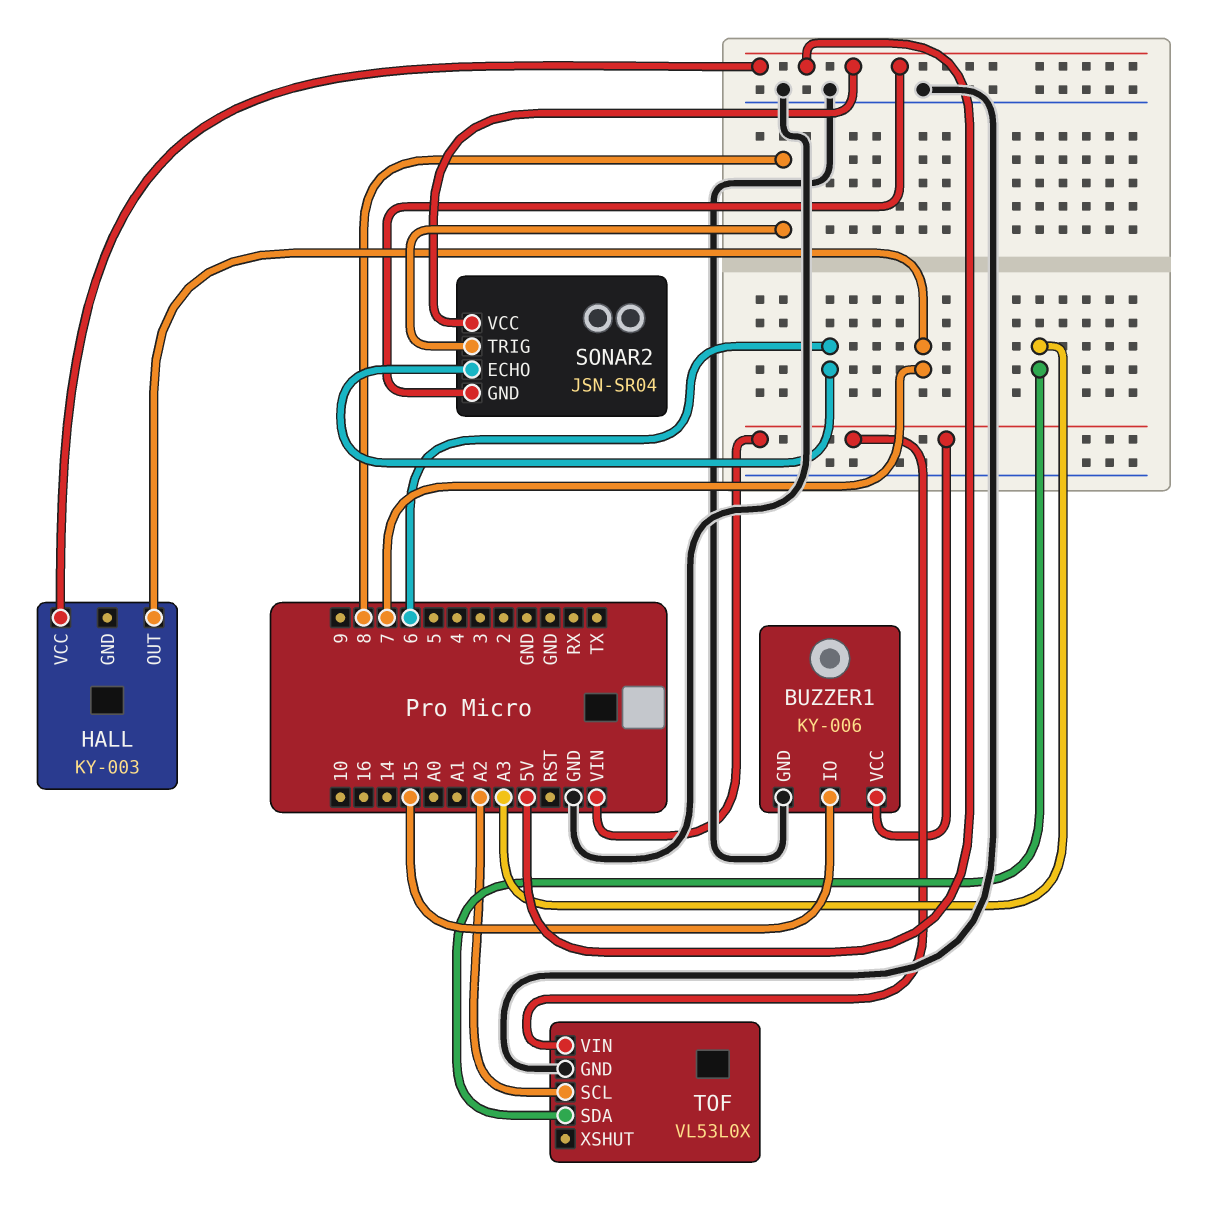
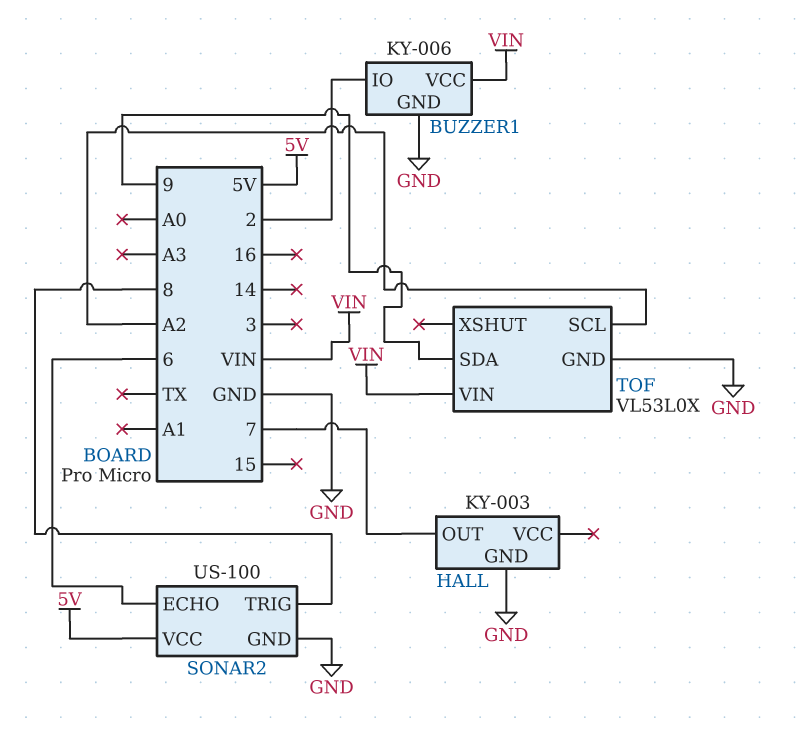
BUZZER1 pin IO: 15 -> 2
HALL pin GND: none -> GND
HALL pin VCC: 5V -> none
SONAR2: JSN-SR04 -> US-100
SONAR2 pin GND: 5V -> GND
TOF pin SDA: A3 -> 9

